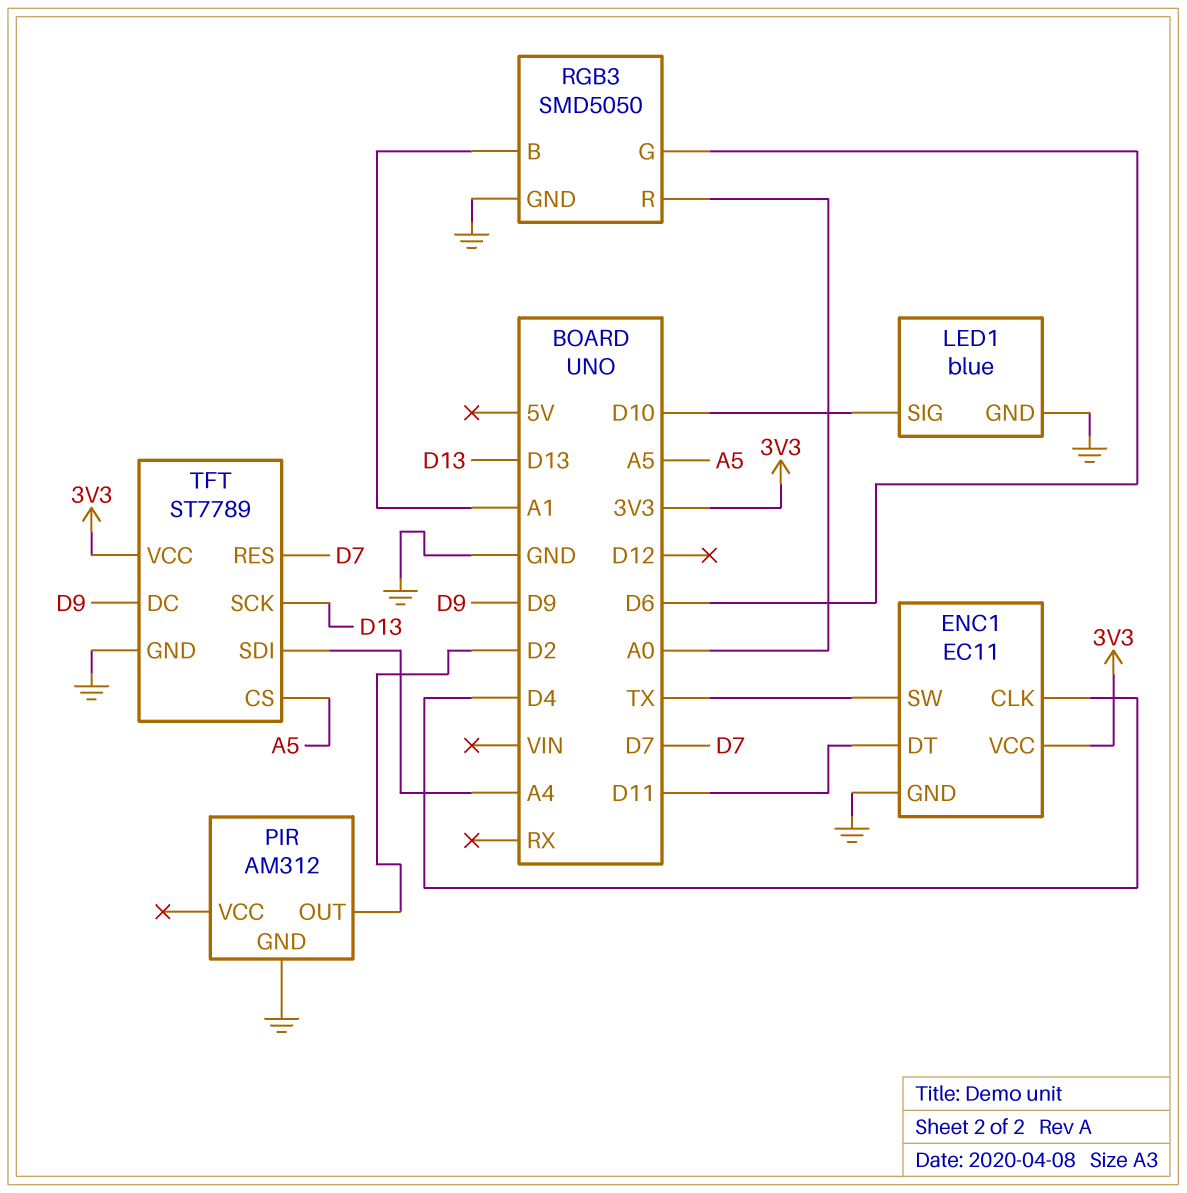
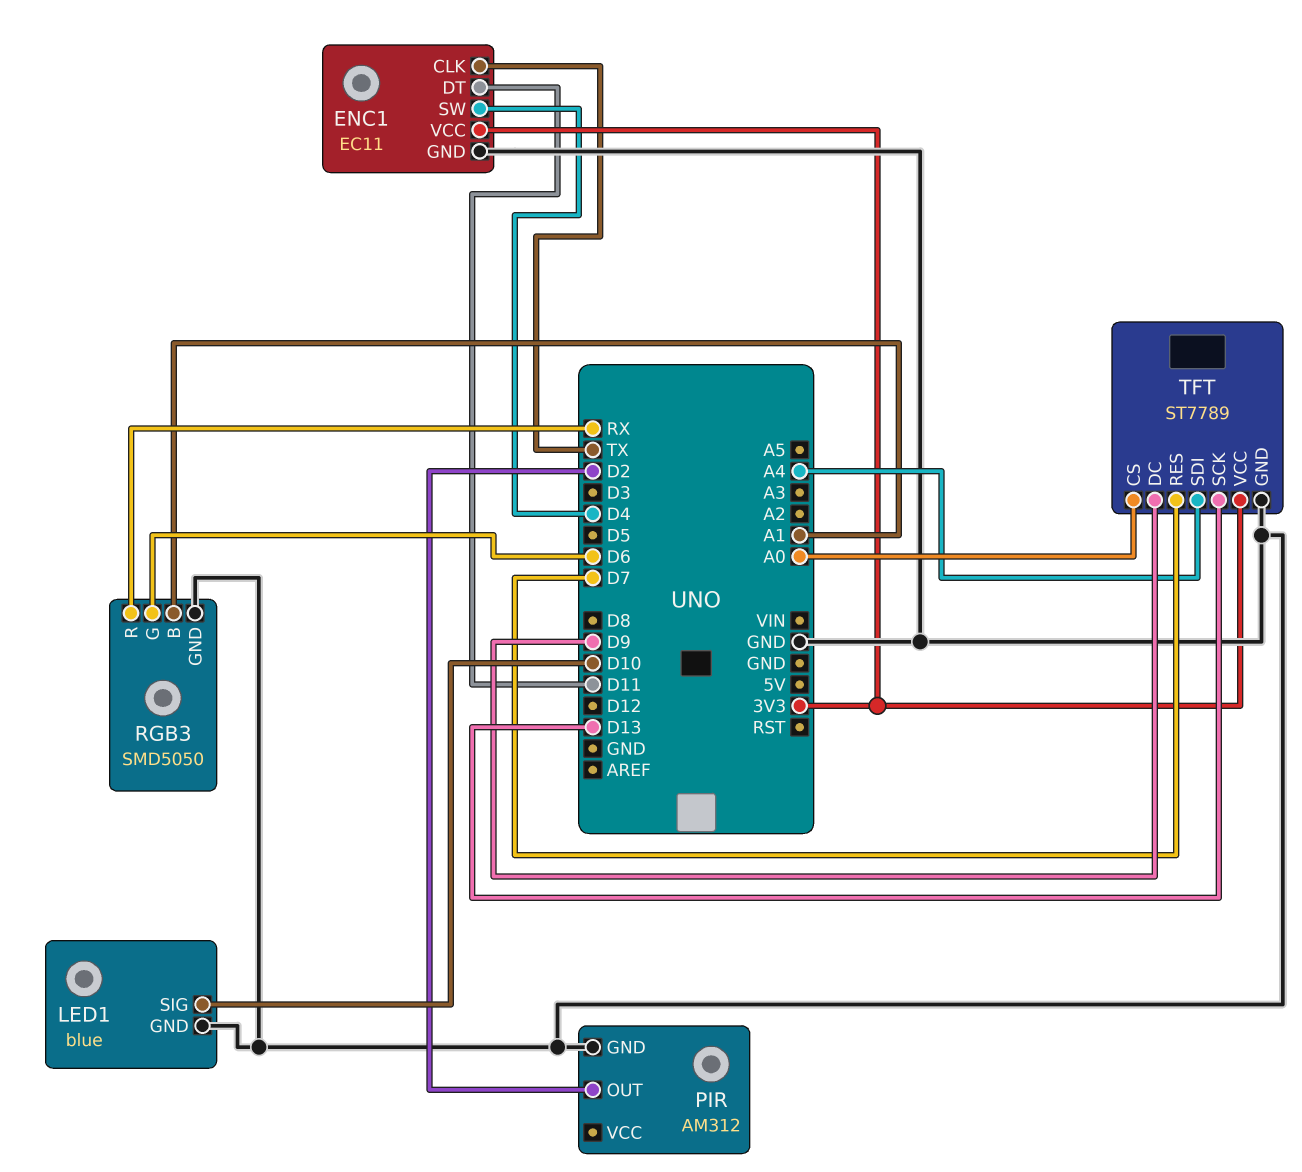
ENC1 pin CLK: D4 -> TX
ENC1 pin SW: TX -> D4
RGB3 pin R: A0 -> RX
TFT pin CS: A5 -> A0

